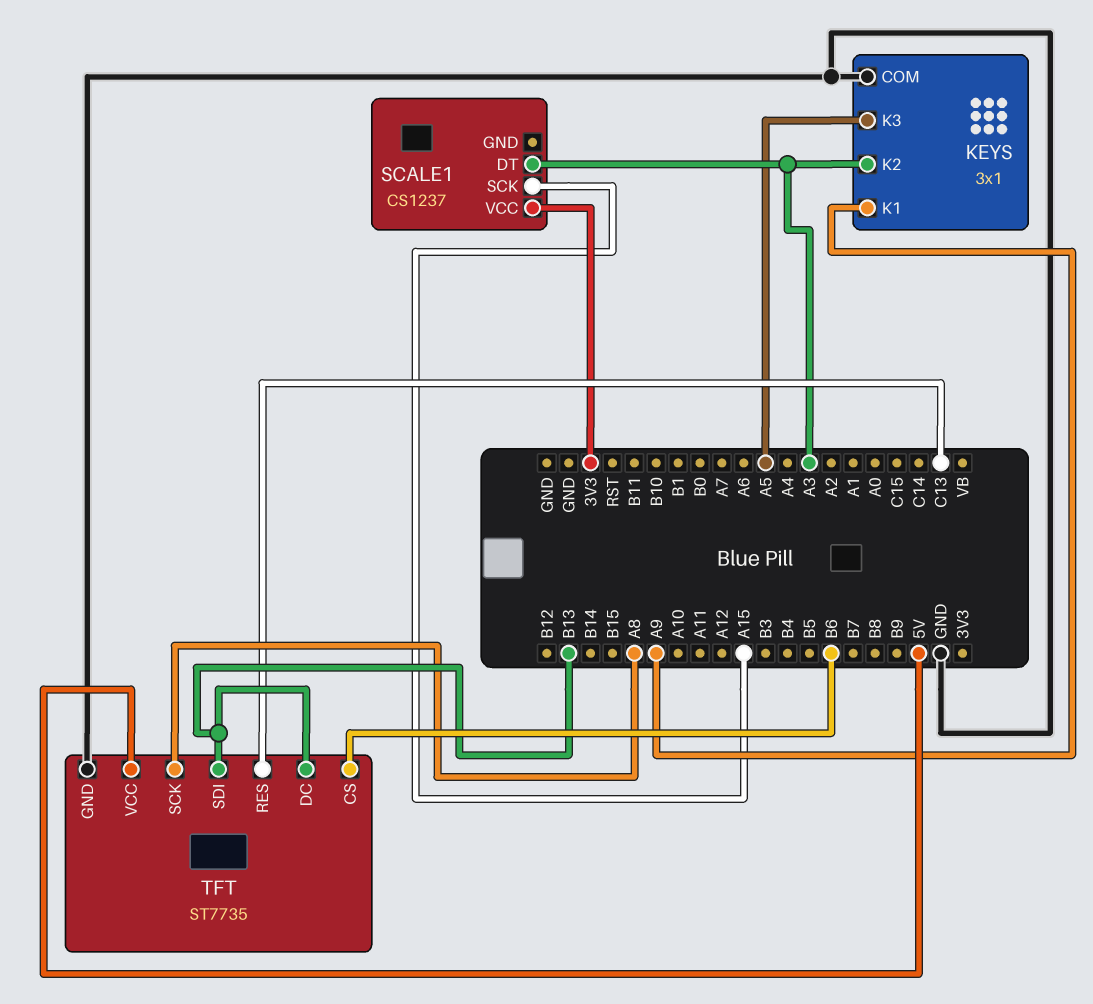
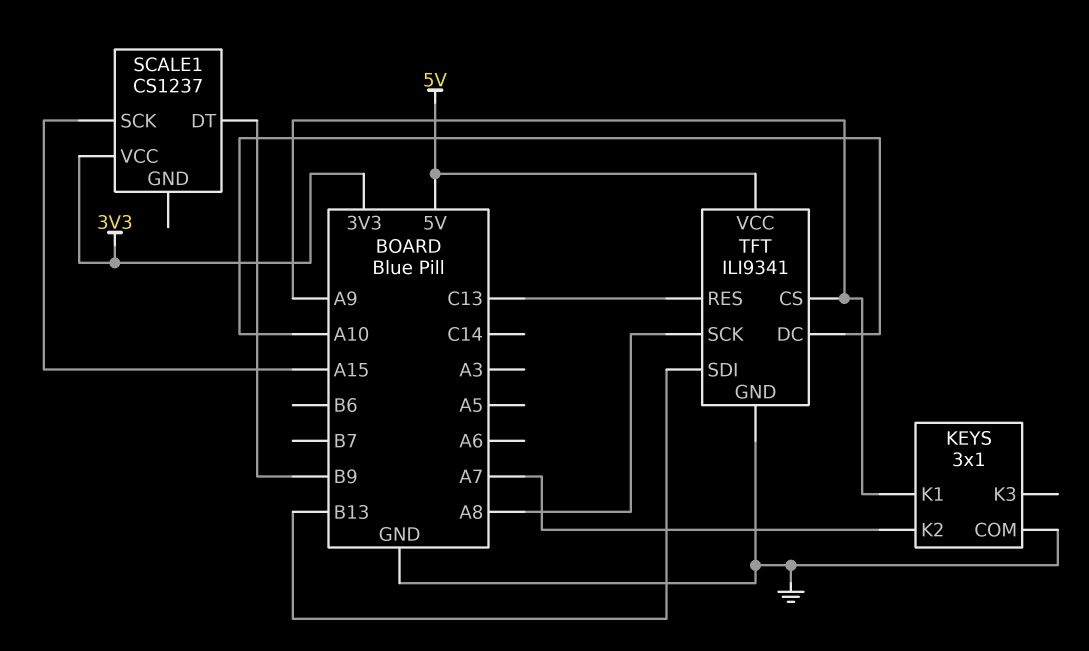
KEYS pin K2: A3 -> A7
KEYS pin K3: A5 -> none
SCALE1 pin DT: A3 -> B9
TFT: ST7735 -> ILI9341
TFT pin CS: B6 -> A9
TFT pin DC: B13 -> A10

